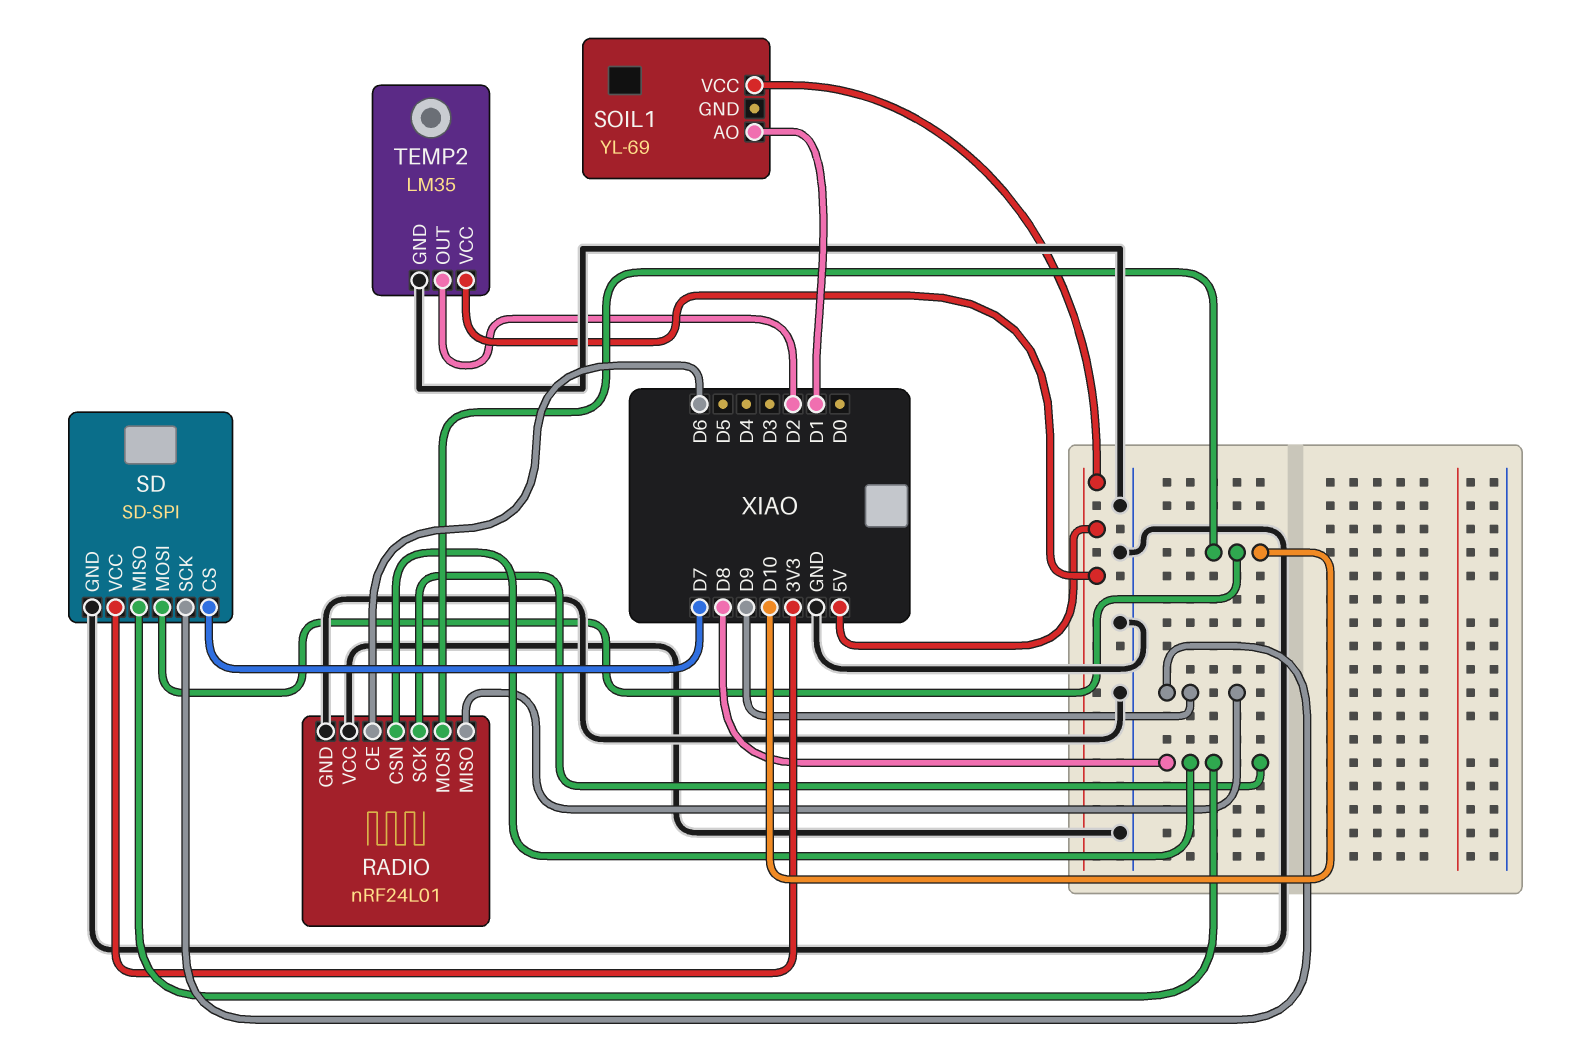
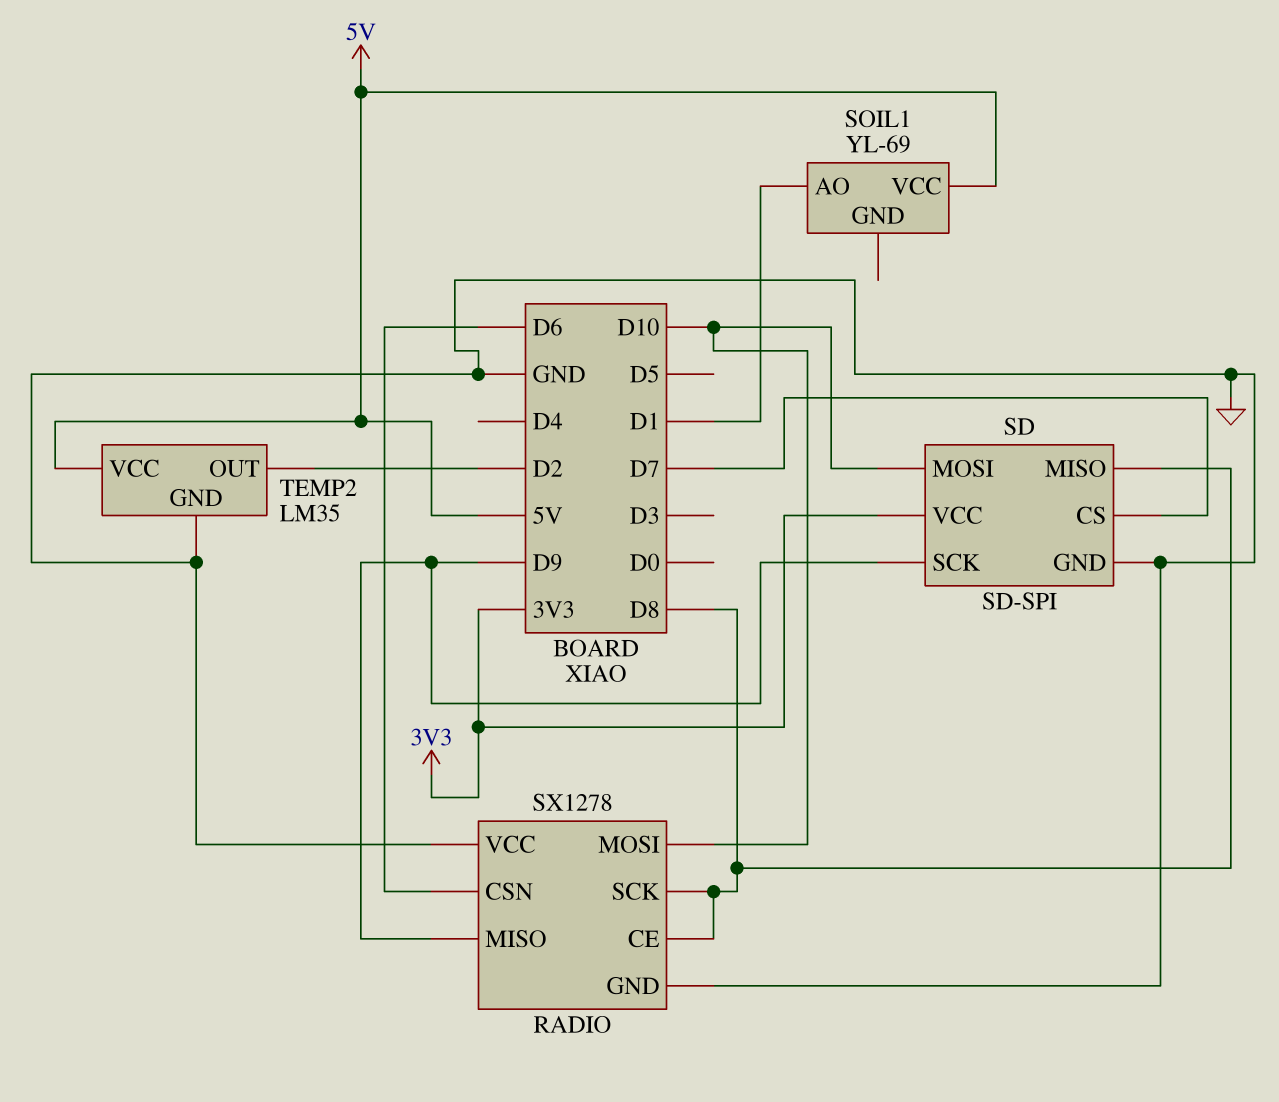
RADIO: nRF24L01 -> SX1278
RADIO pin CE: D6 -> D8
RADIO pin CSN: D8 -> D6

